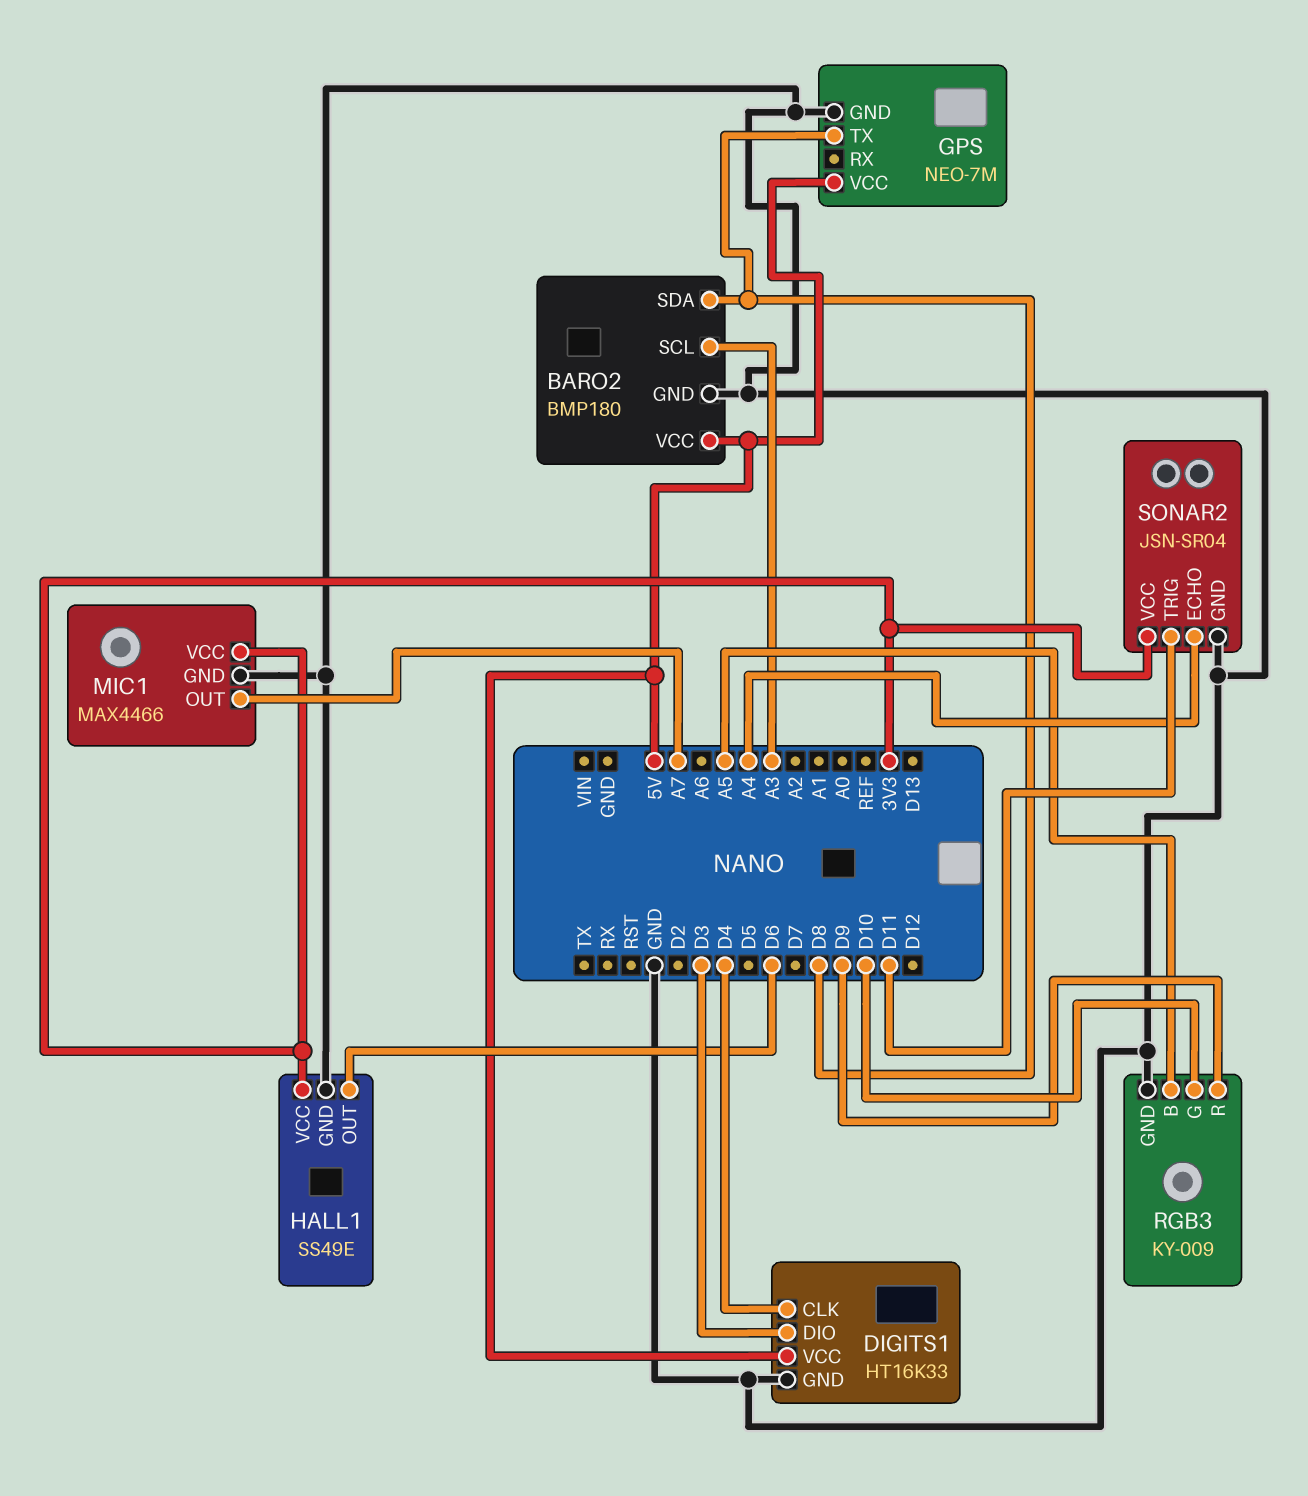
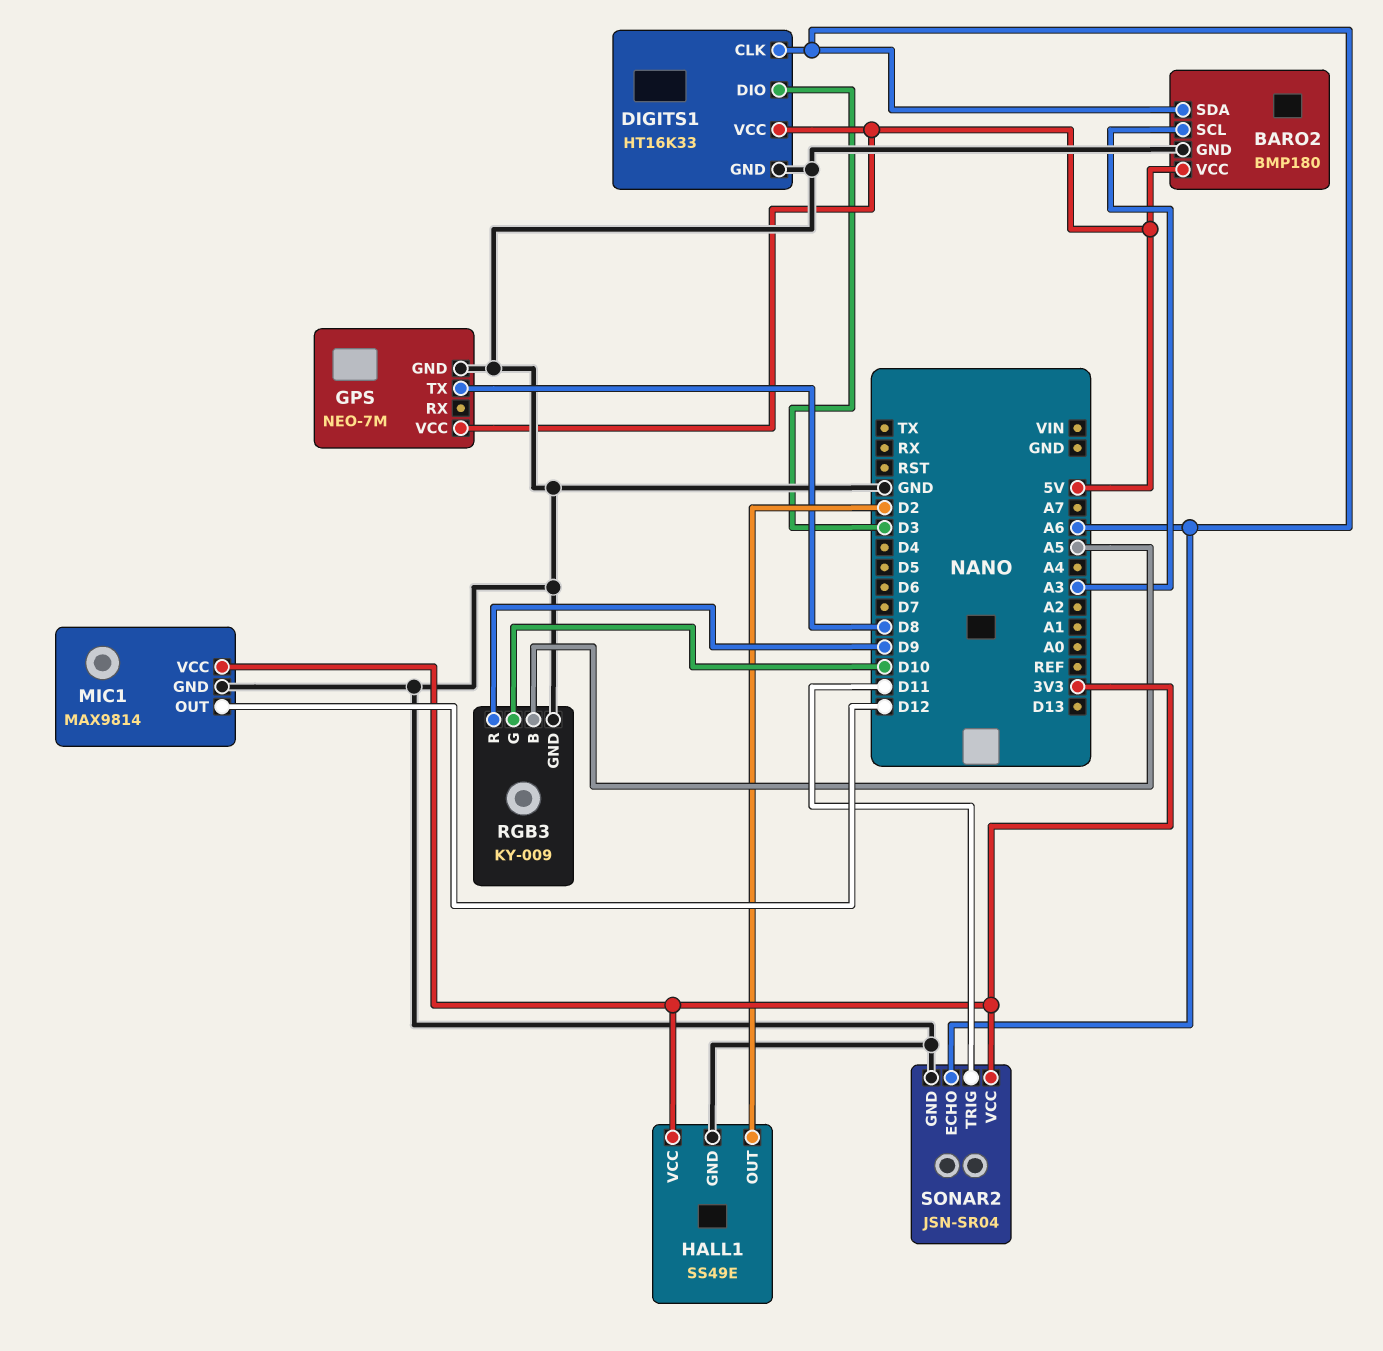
BARO2 pin SDA: D8 -> A6
DIGITS1 pin CLK: D4 -> A6
HALL1 pin OUT: D6 -> D2
MIC1: MAX4466 -> MAX9814
MIC1 pin OUT: A7 -> D12
SONAR2 pin ECHO: A4 -> A6

